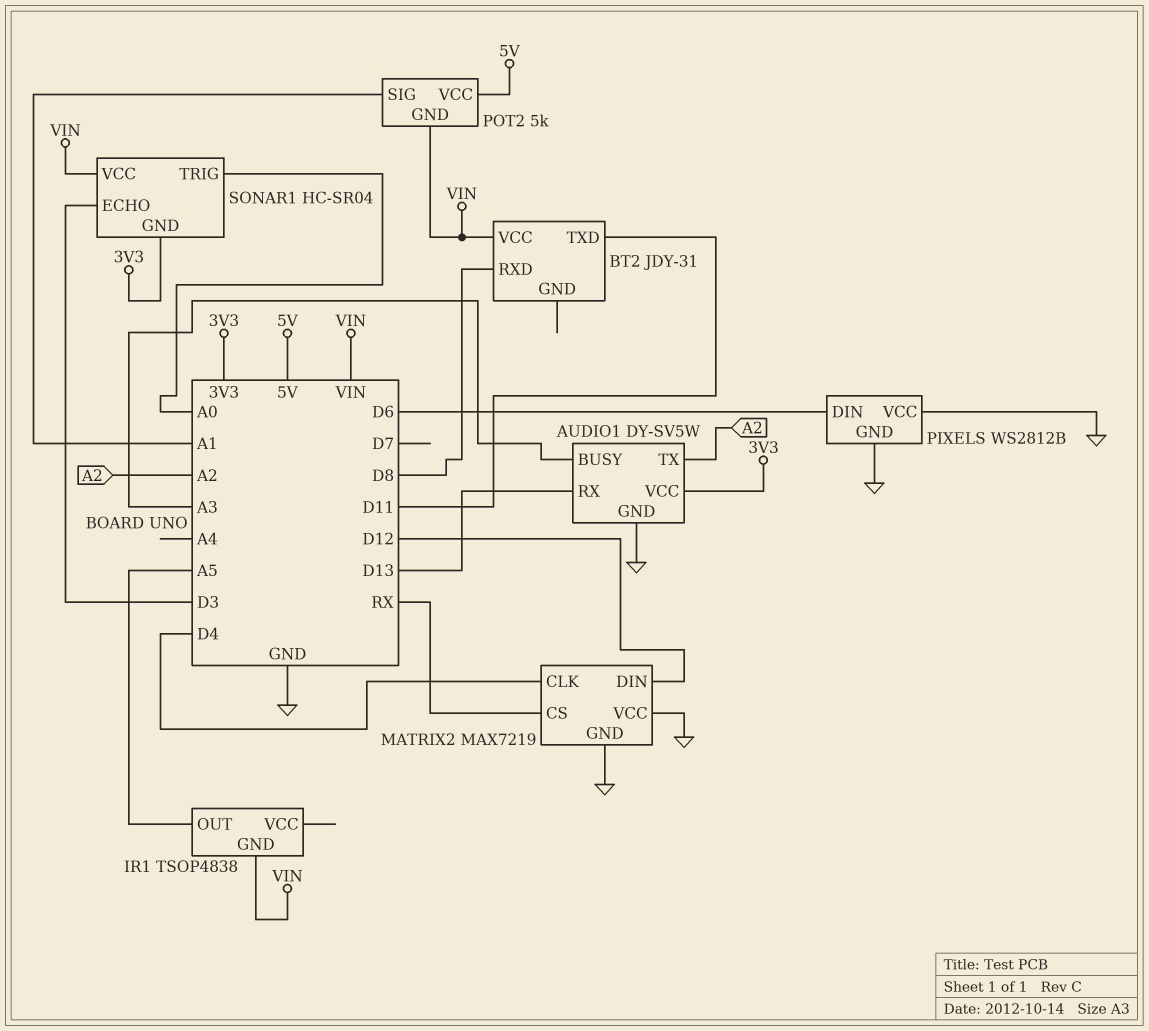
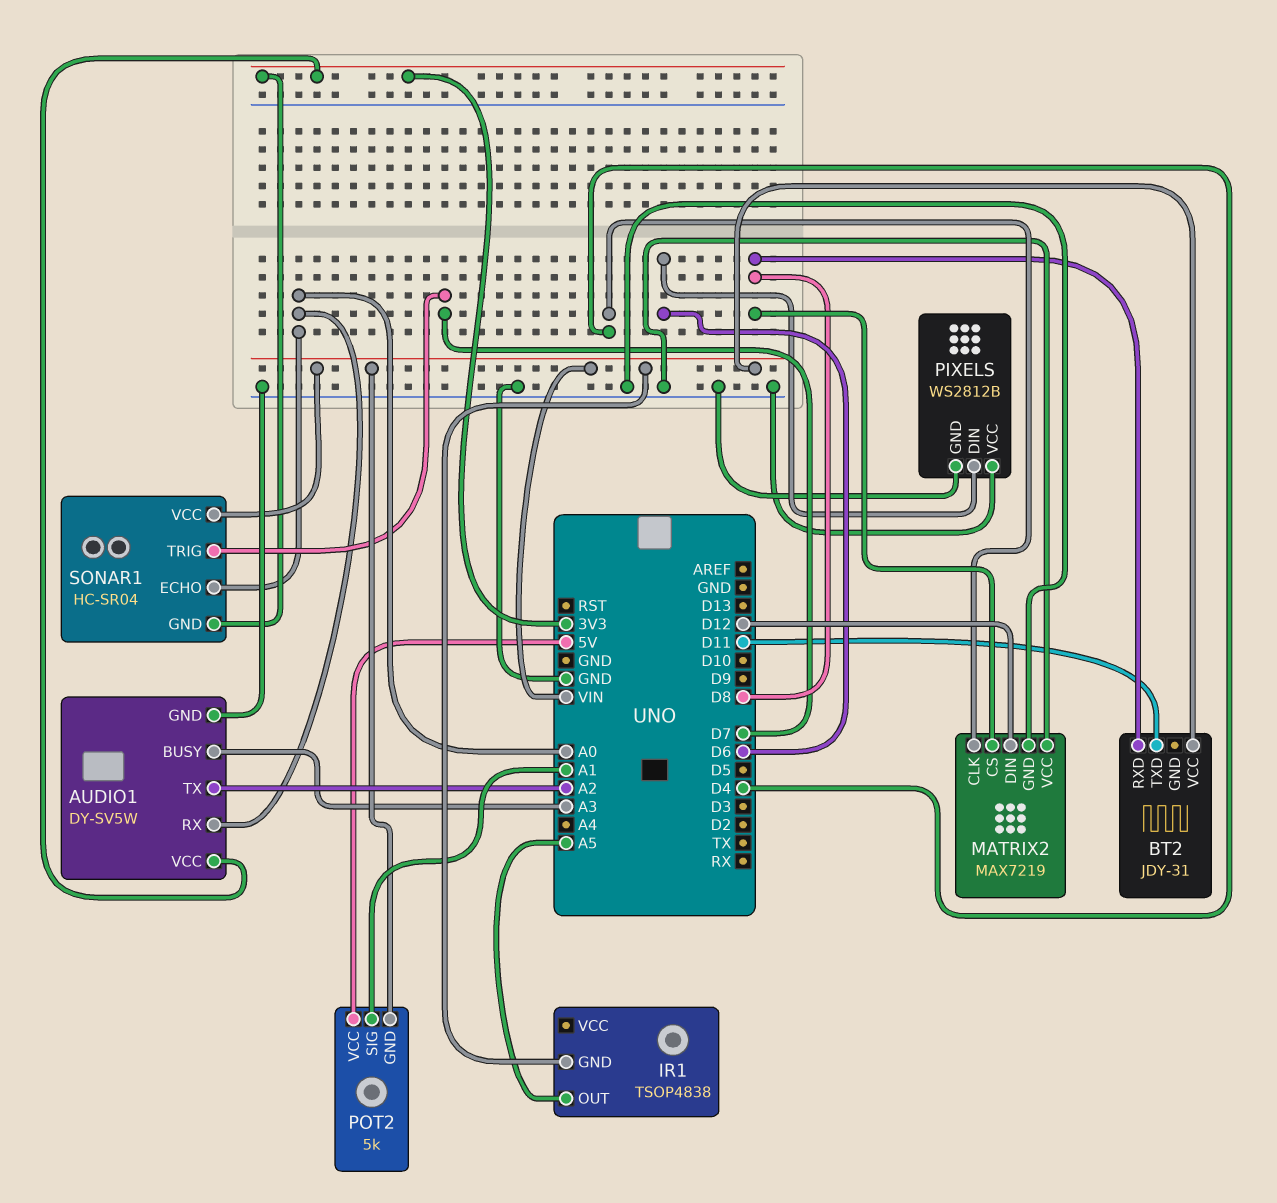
AUDIO1 pin RX: D13 -> A0
MATRIX2 pin CS: RX -> D8
SONAR1 pin ECHO: D3 -> A0
SONAR1 pin TRIG: A0 -> D7

